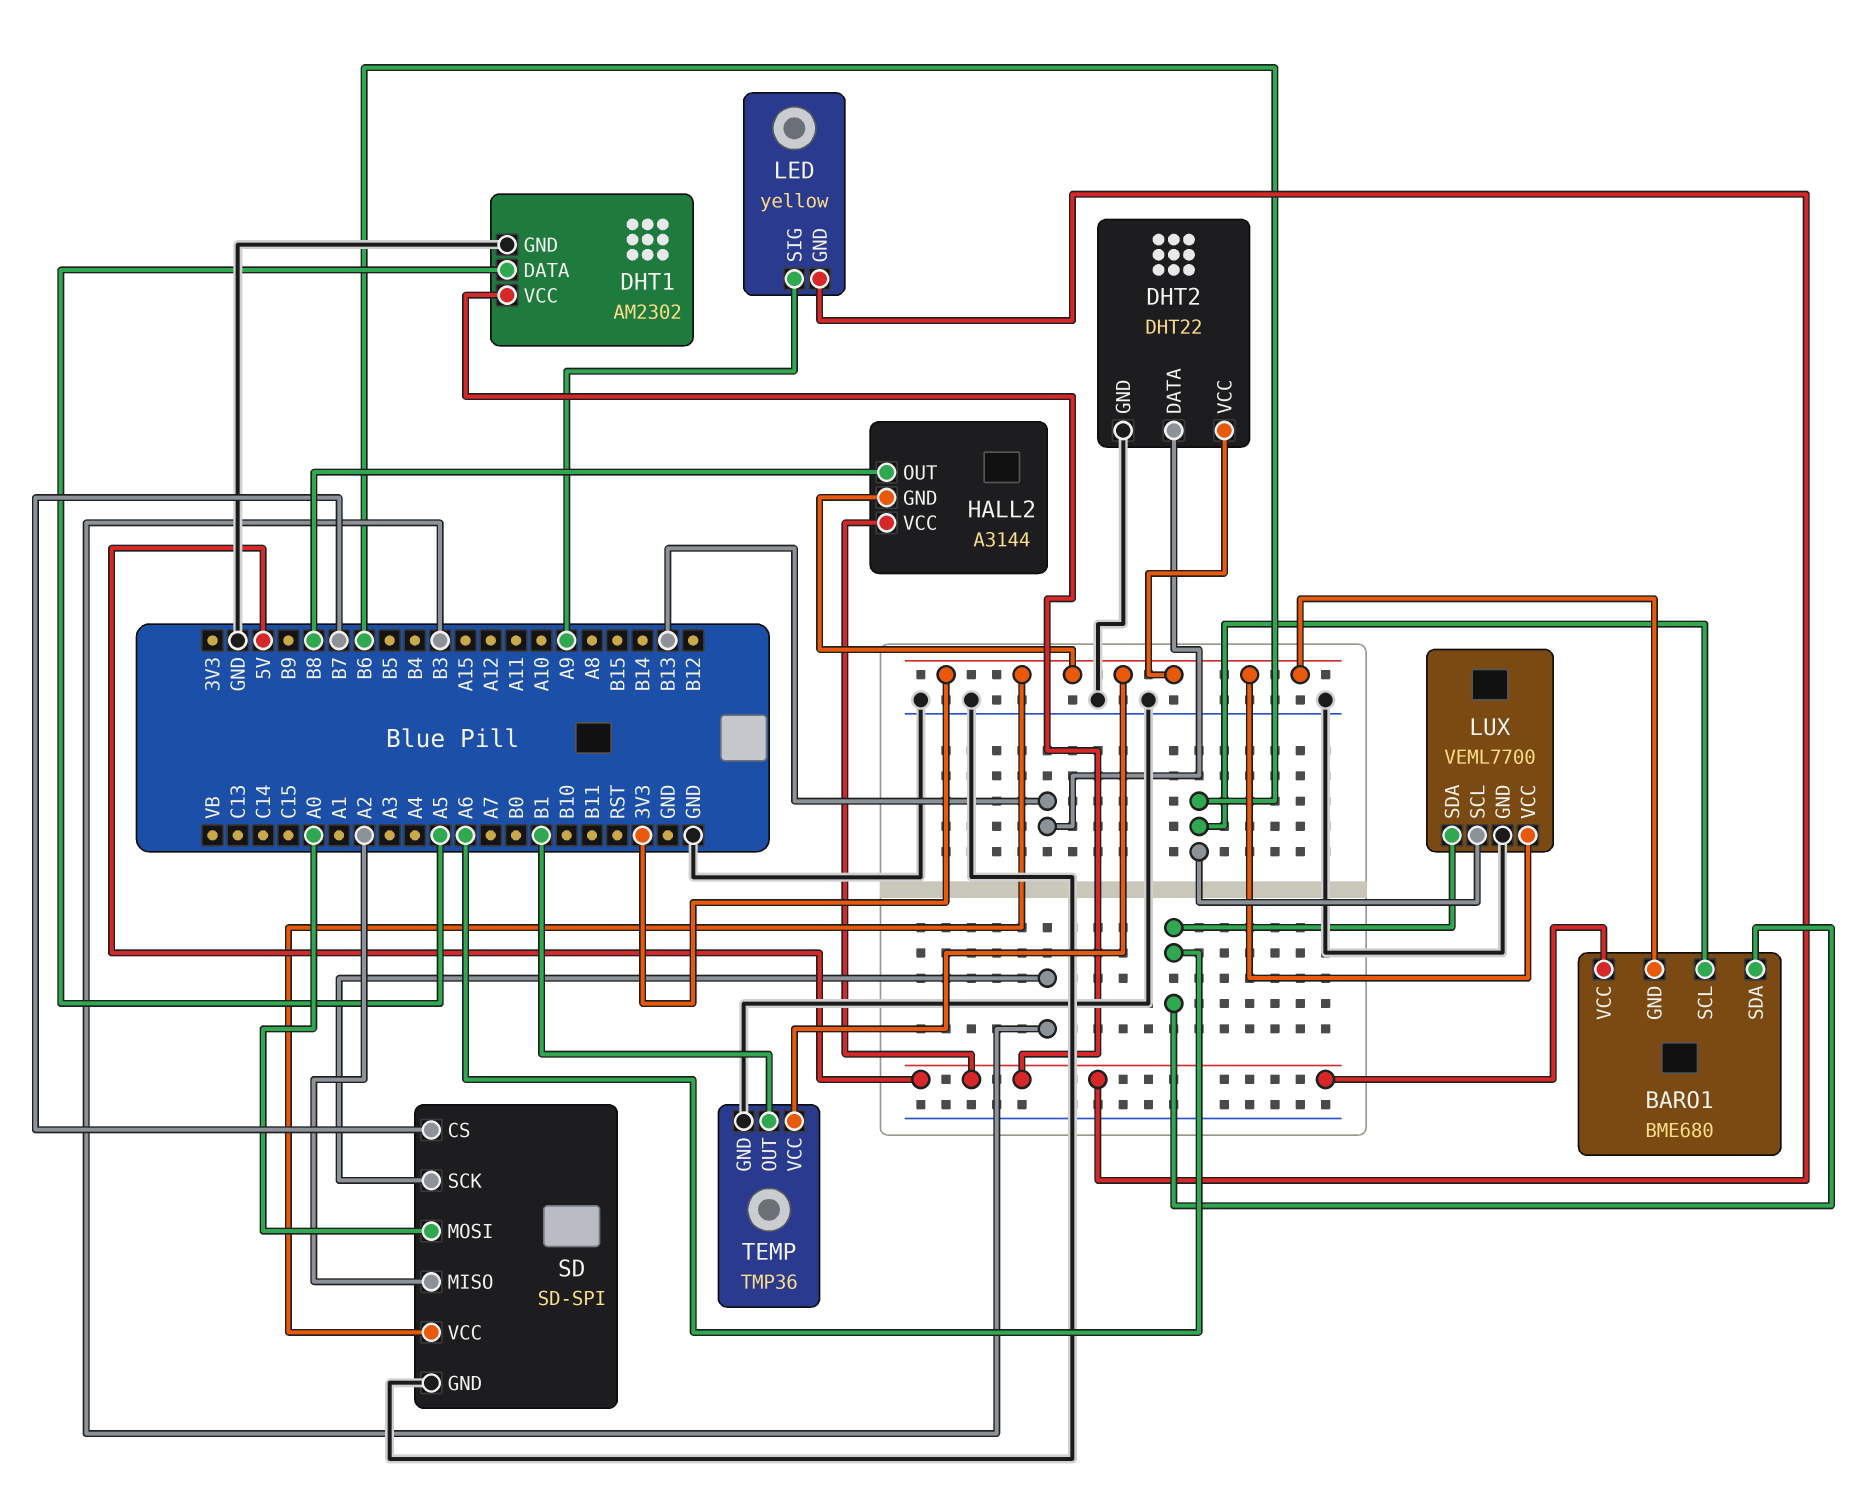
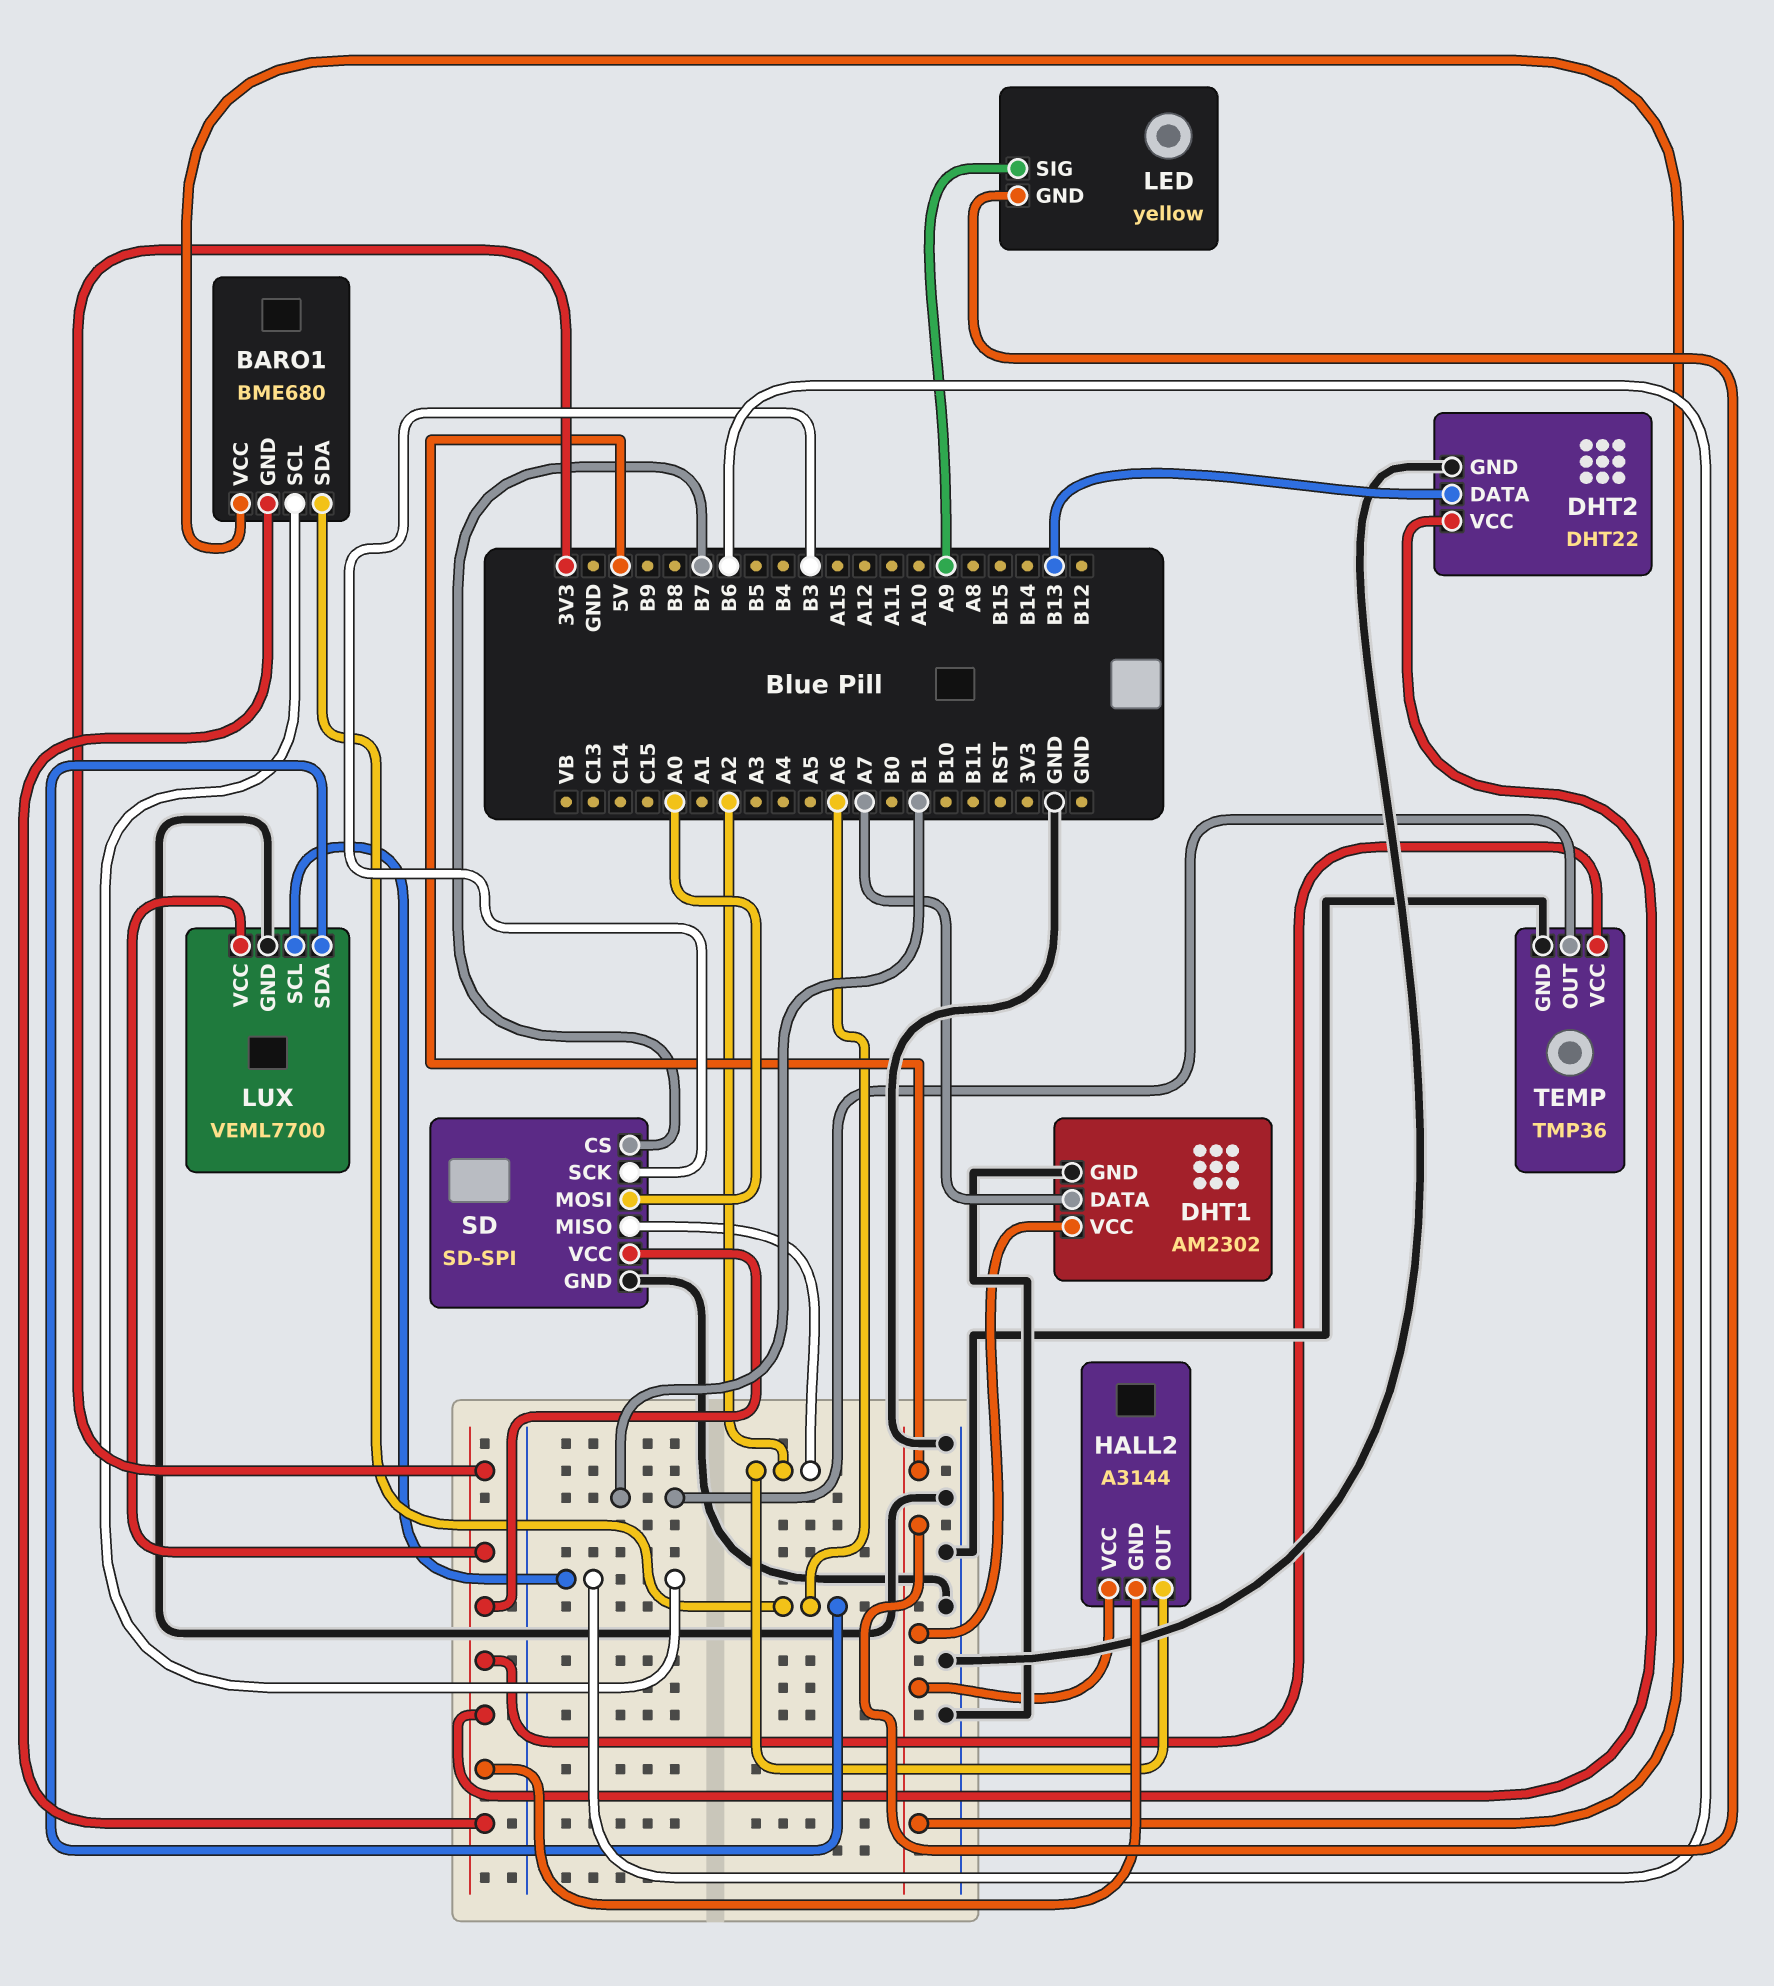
DHT1 pin DATA: A5 -> A7
HALL2 pin OUT: B8 -> A2

